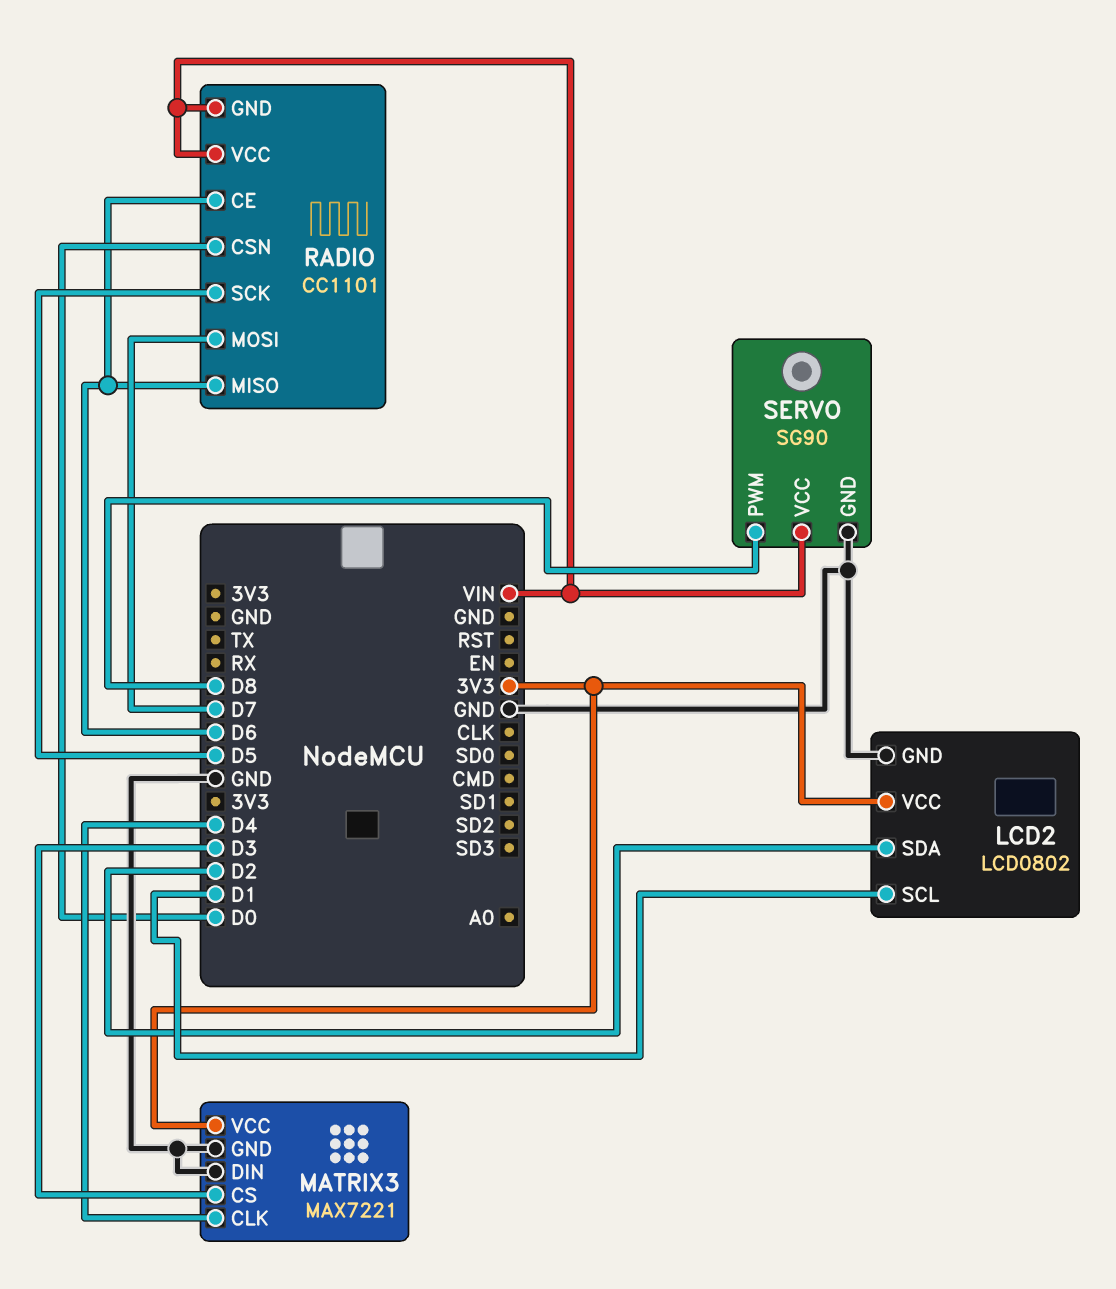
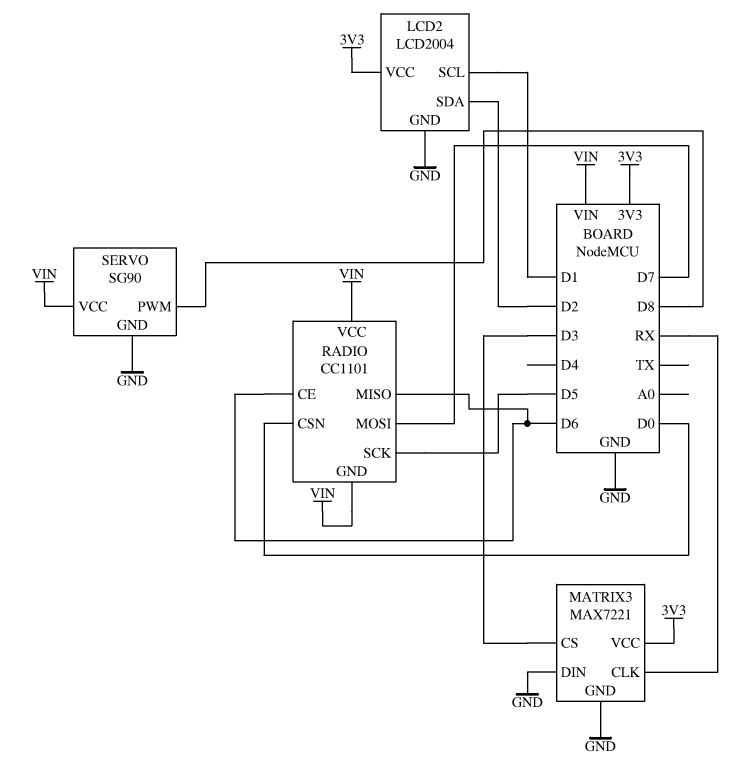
LCD2: LCD0802 -> LCD2004
MATRIX3 pin CLK: D4 -> RX

